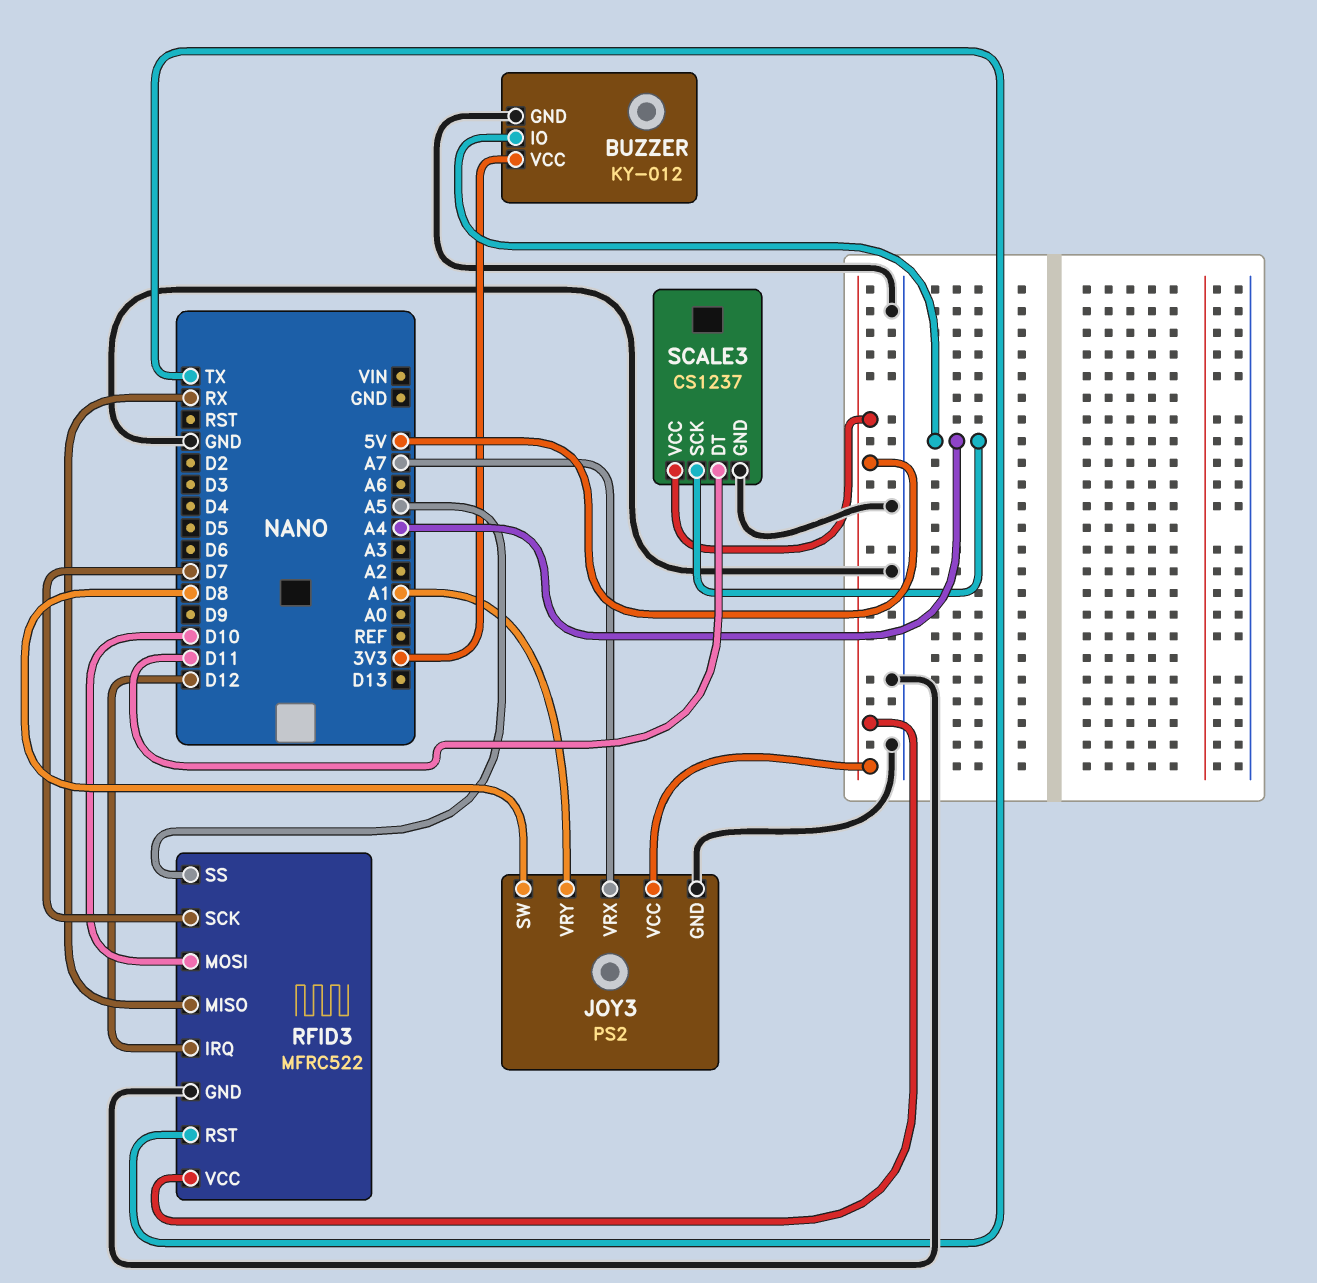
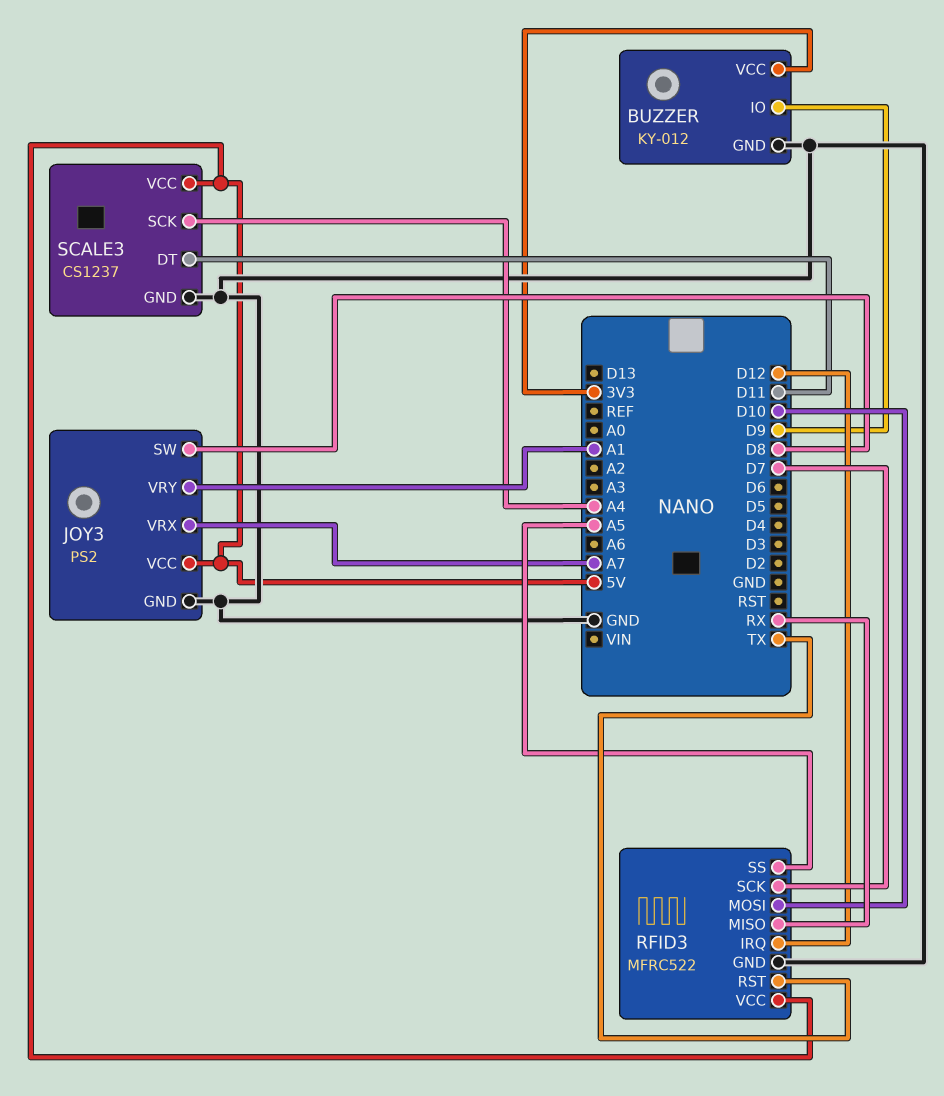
BUZZER pin IO: A4 -> D9

